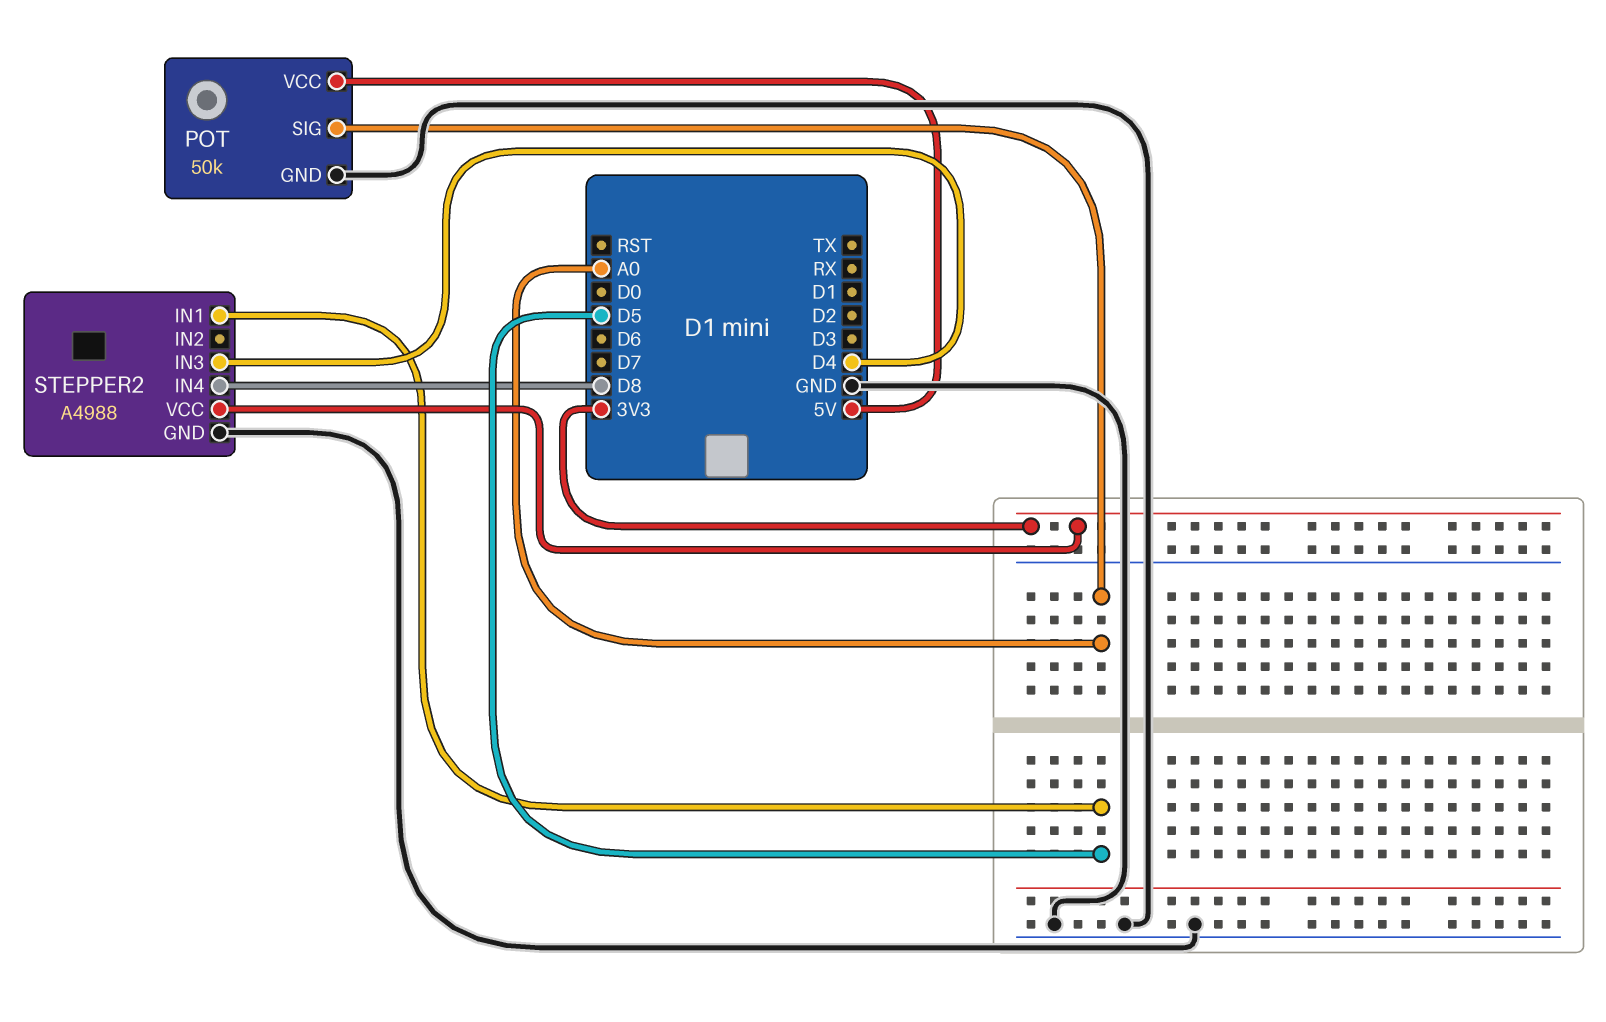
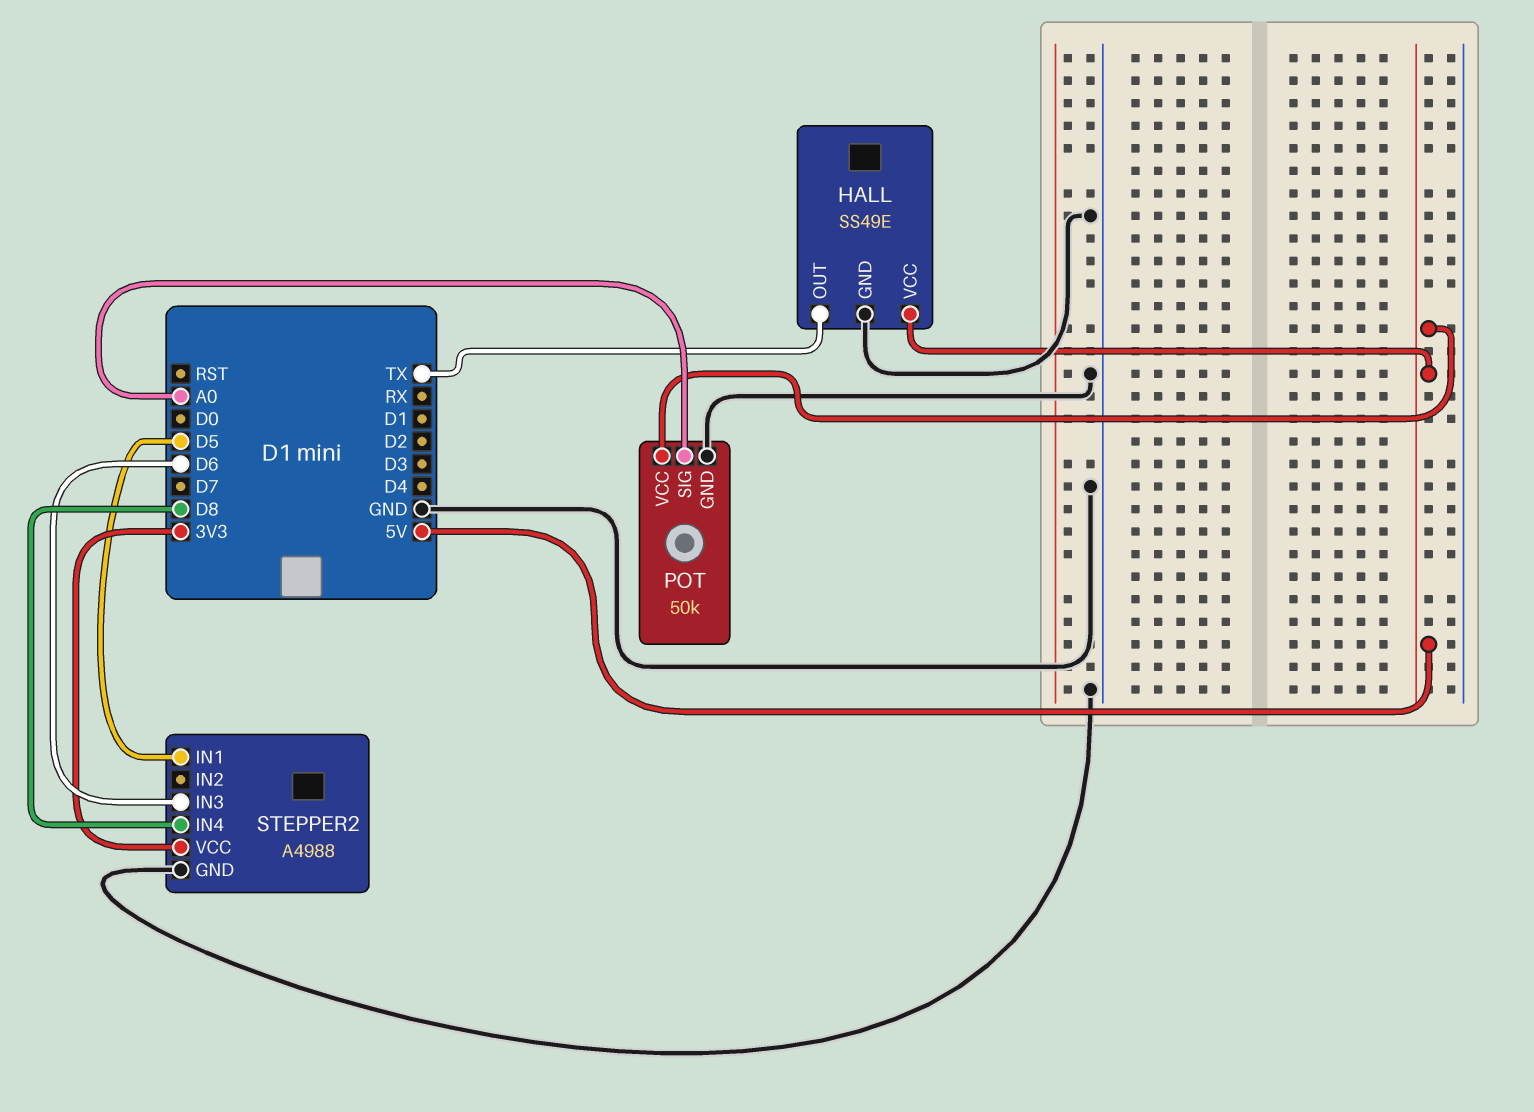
HALL: none -> SS49E
HALL pin GND: none -> GND
HALL pin OUT: none -> TX
HALL pin VCC: none -> 5V
STEPPER2 pin IN3: D4 -> D6

